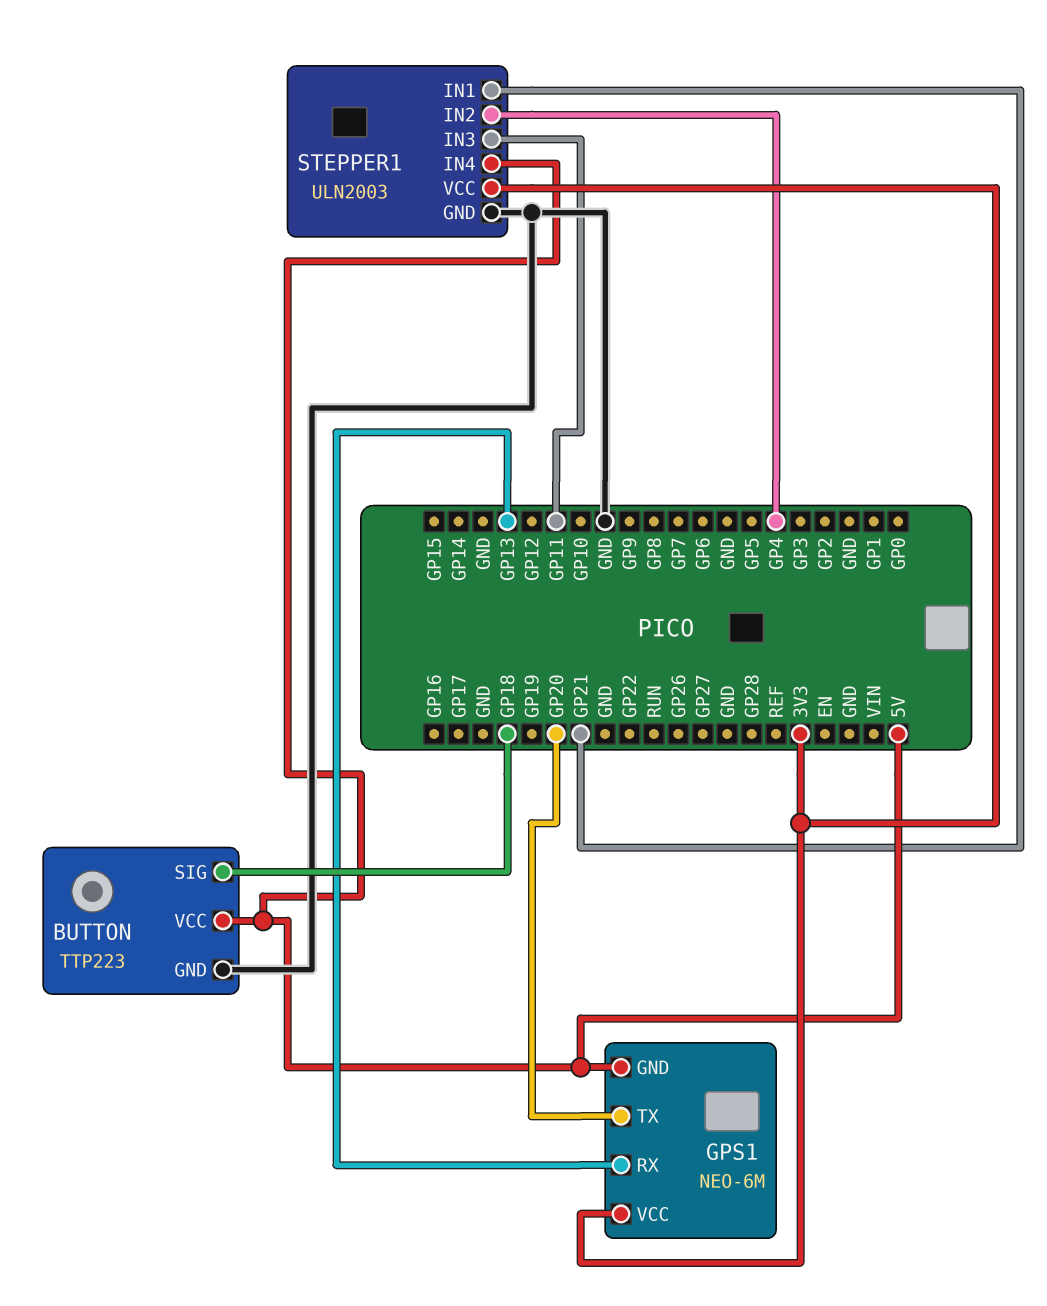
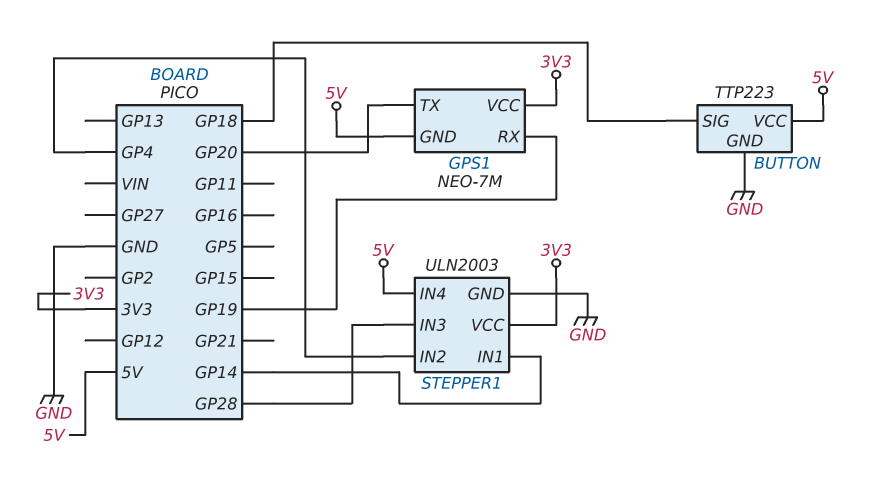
GPS1: NEO-6M -> NEO-7M
GPS1 pin RX: GP13 -> GP19
STEPPER1 pin IN1: GP21 -> GP14
STEPPER1 pin IN3: GP11 -> GP28

